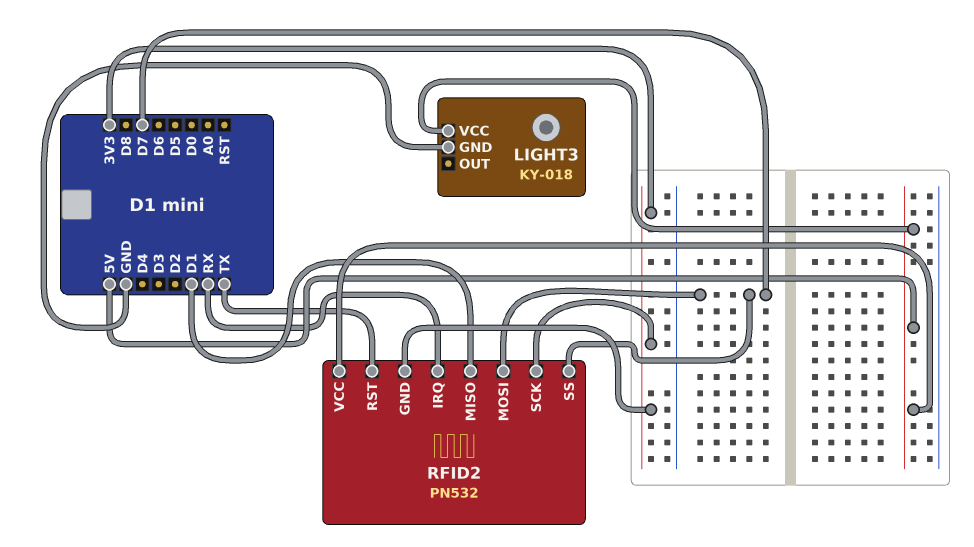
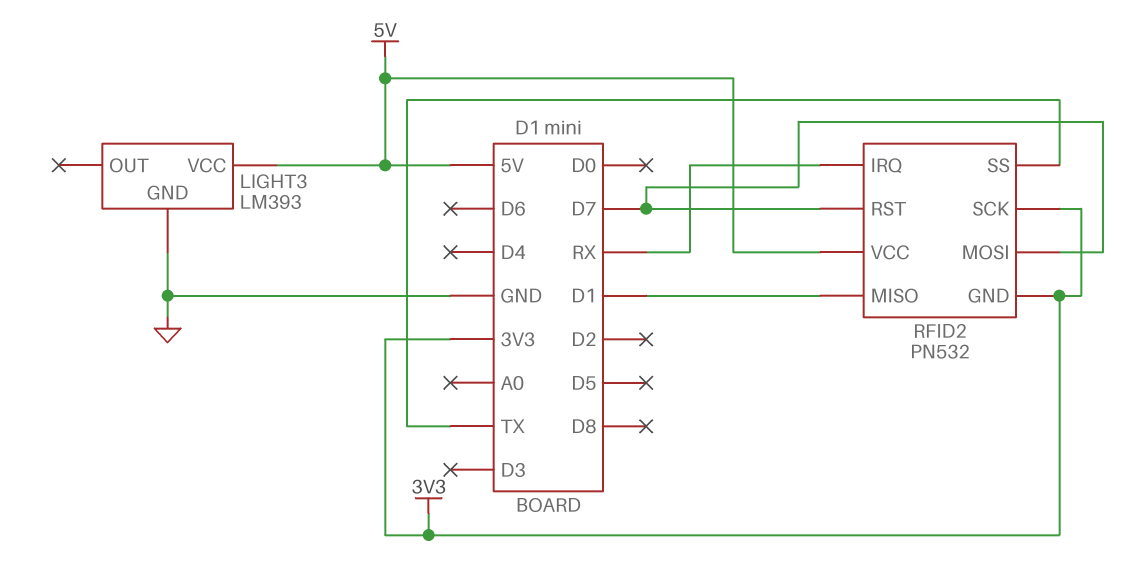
LIGHT3: KY-018 -> LM393
RFID2 pin RST: TX -> D7
RFID2 pin SS: D7 -> TX

